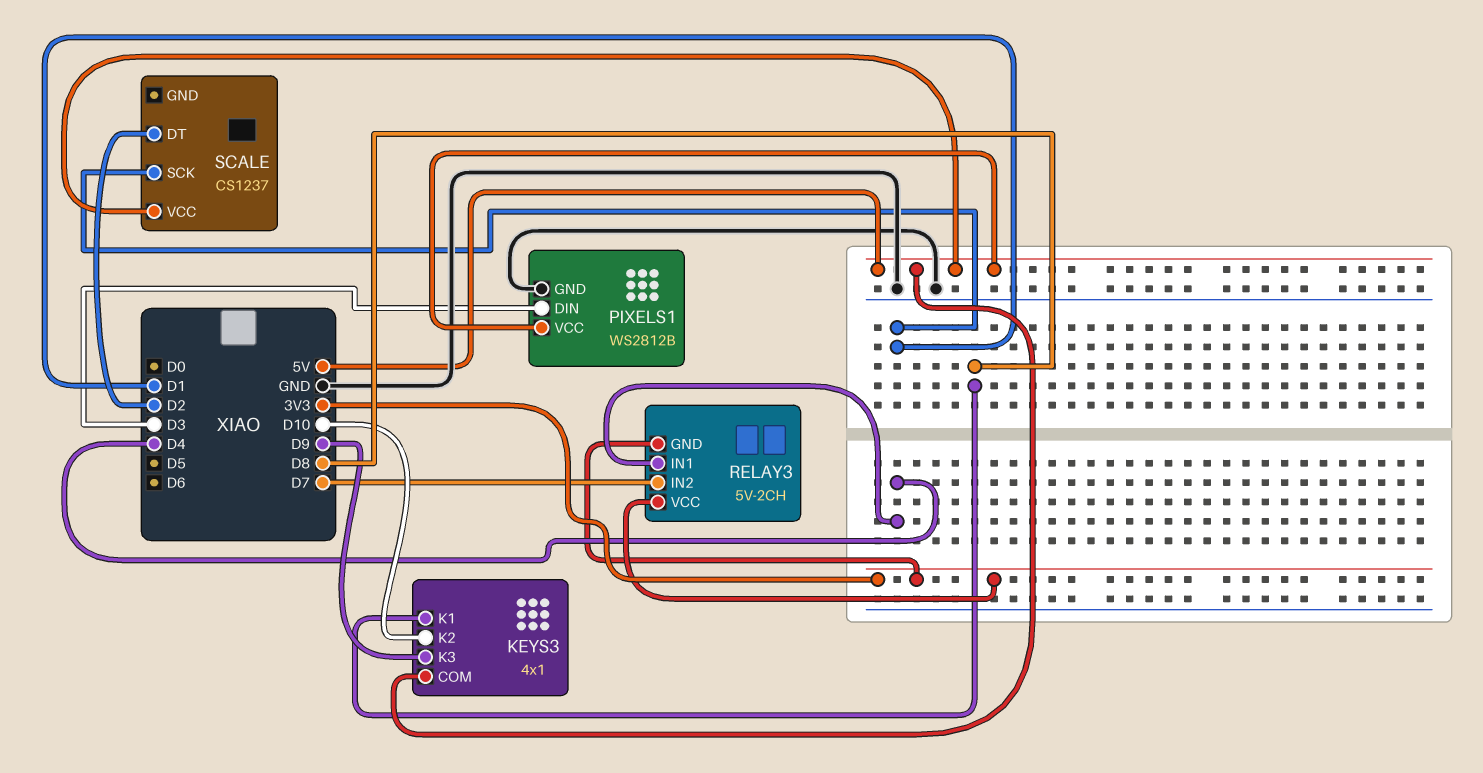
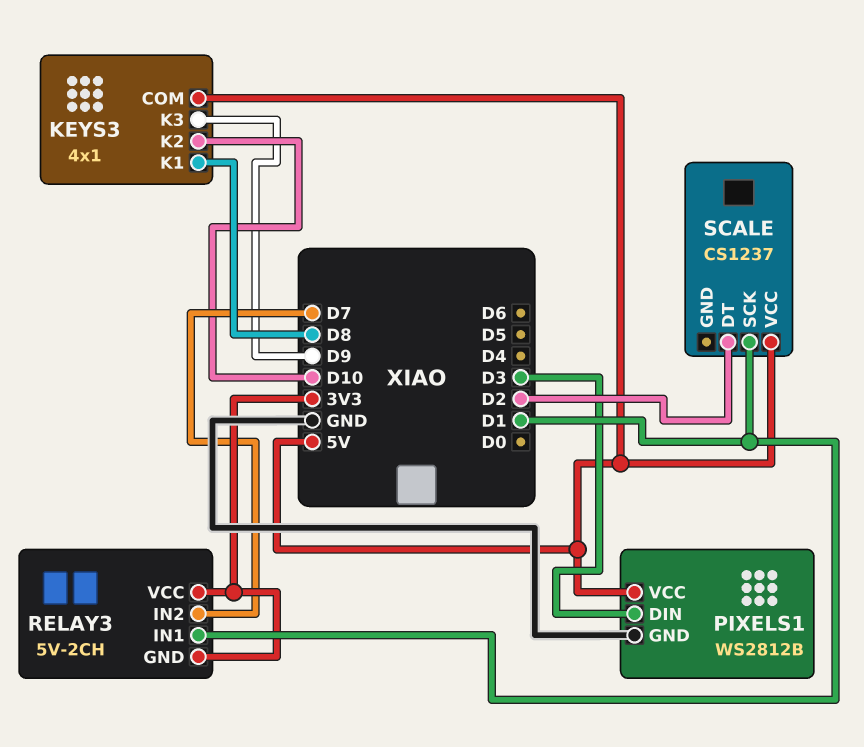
RELAY3 pin IN1: D4 -> D1

